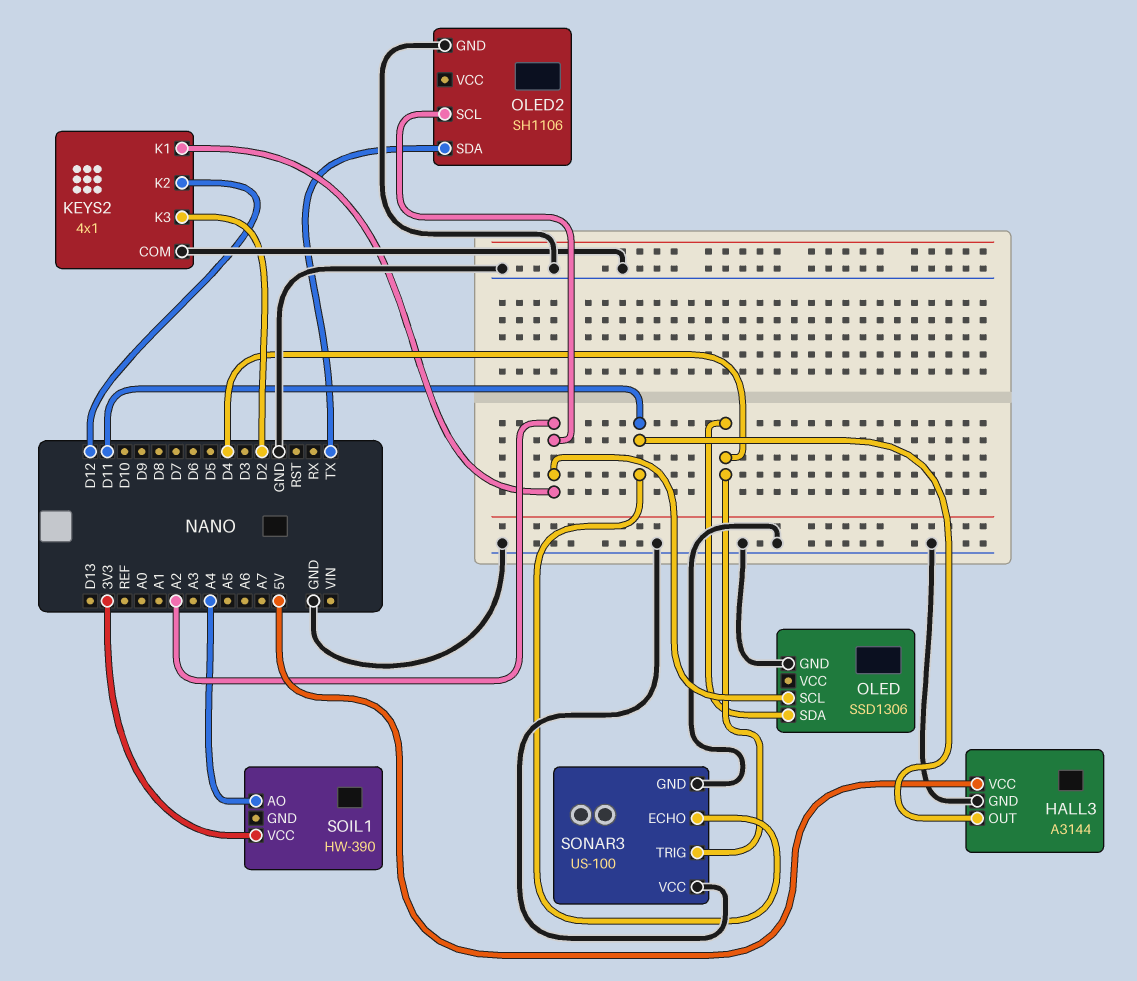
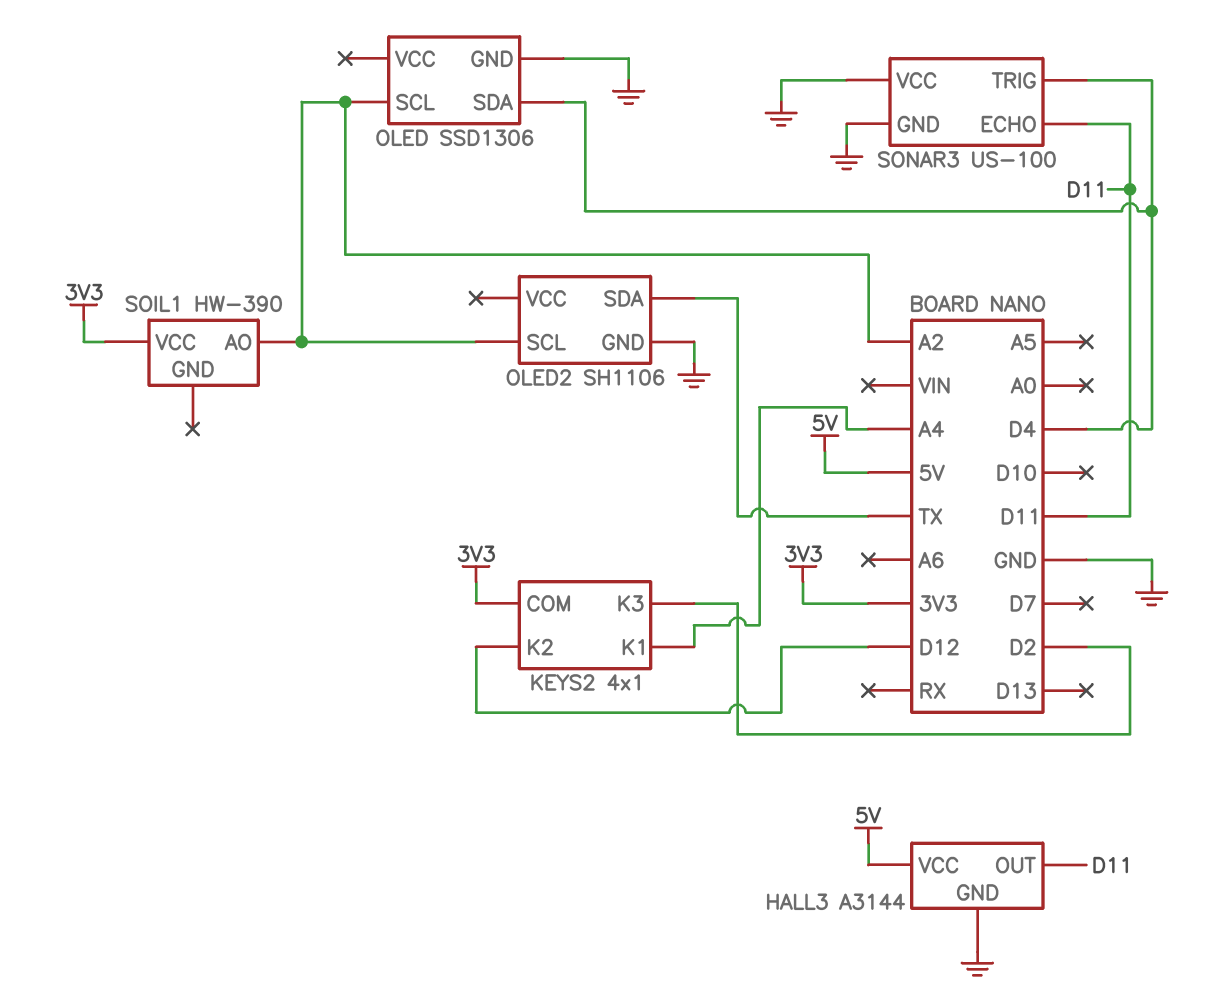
KEYS2 pin COM: GND -> 3V3
KEYS2 pin K1: A2 -> A4
SOIL1 pin AO: A4 -> A2

